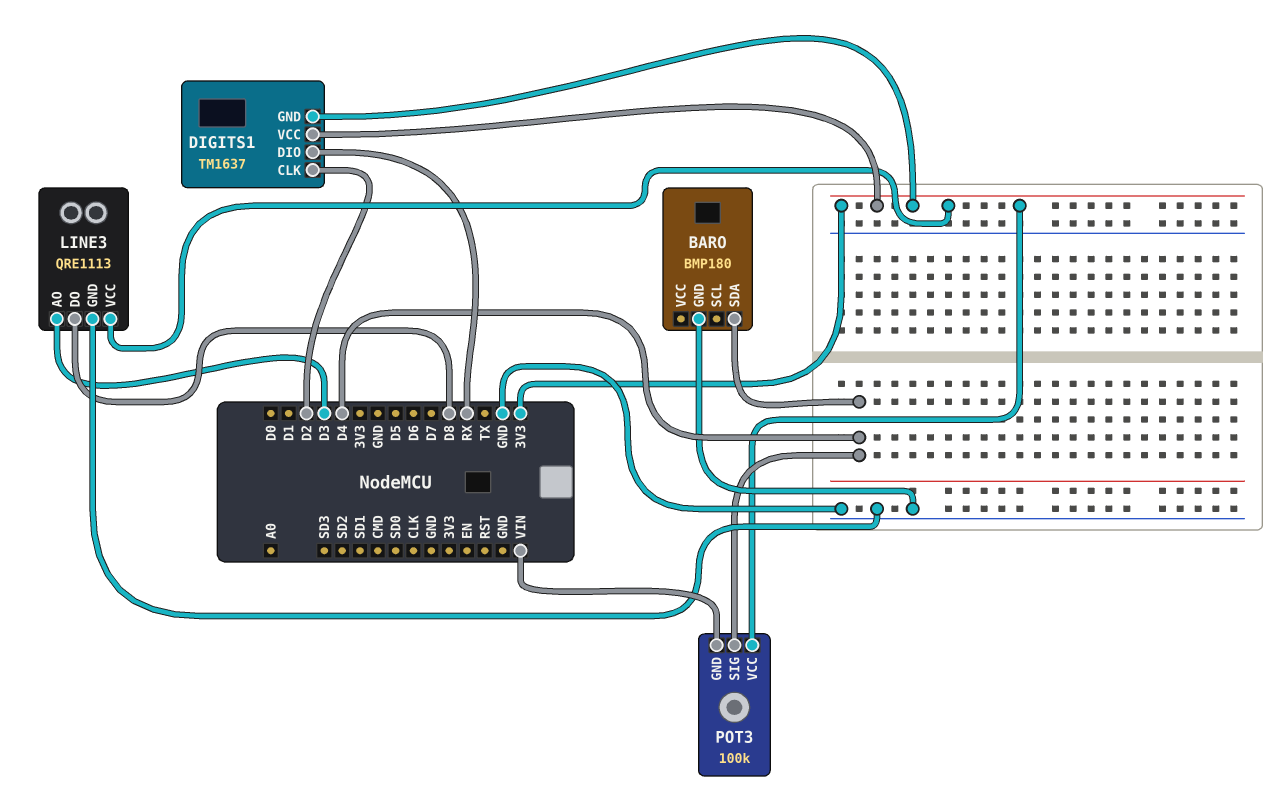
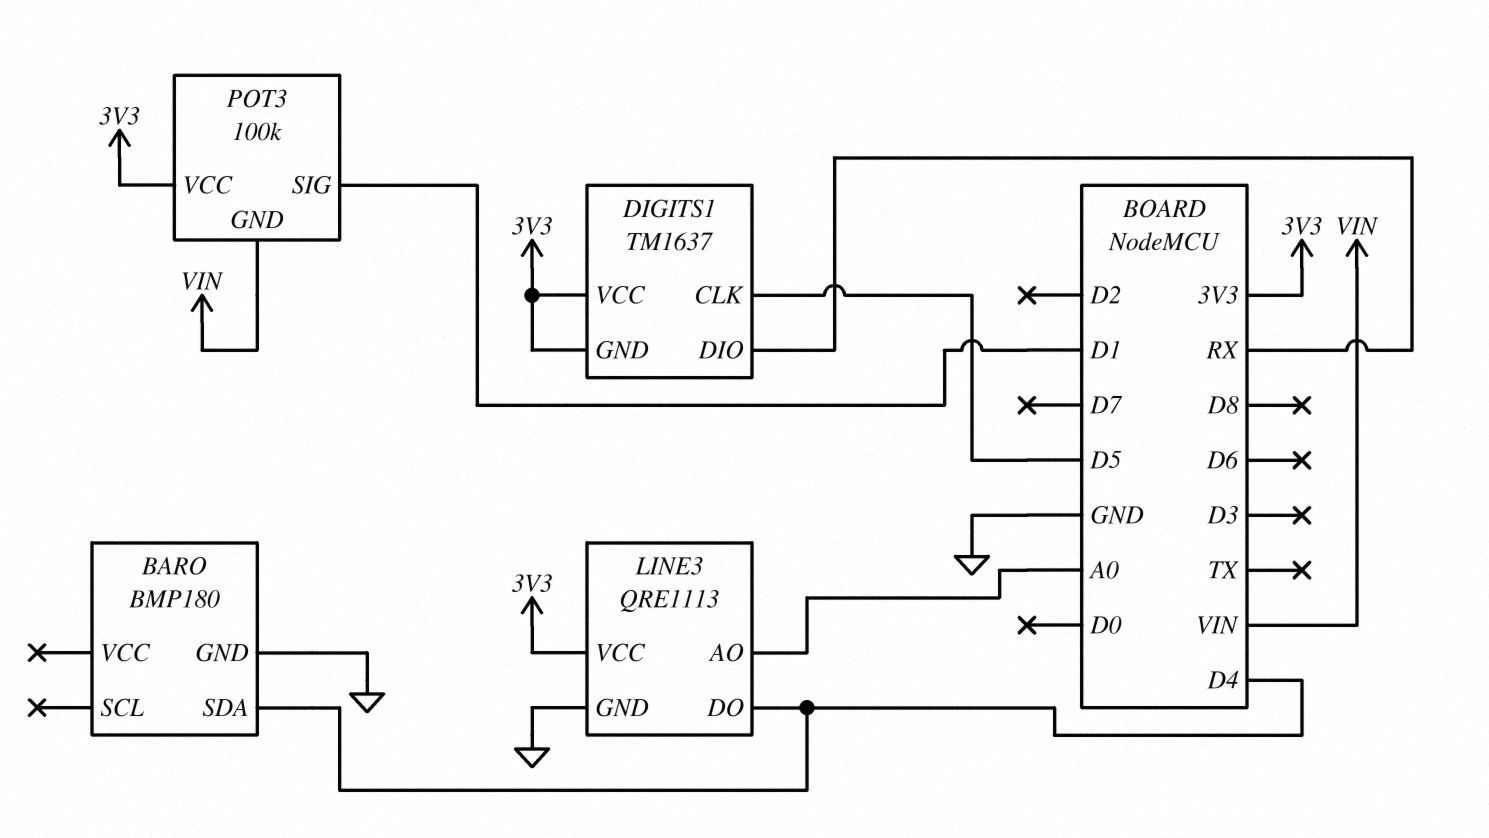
DIGITS1 pin CLK: D2 -> D5
LINE3 pin AO: D3 -> A0
LINE3 pin DO: D8 -> D4
POT3 pin SIG: D4 -> D1

